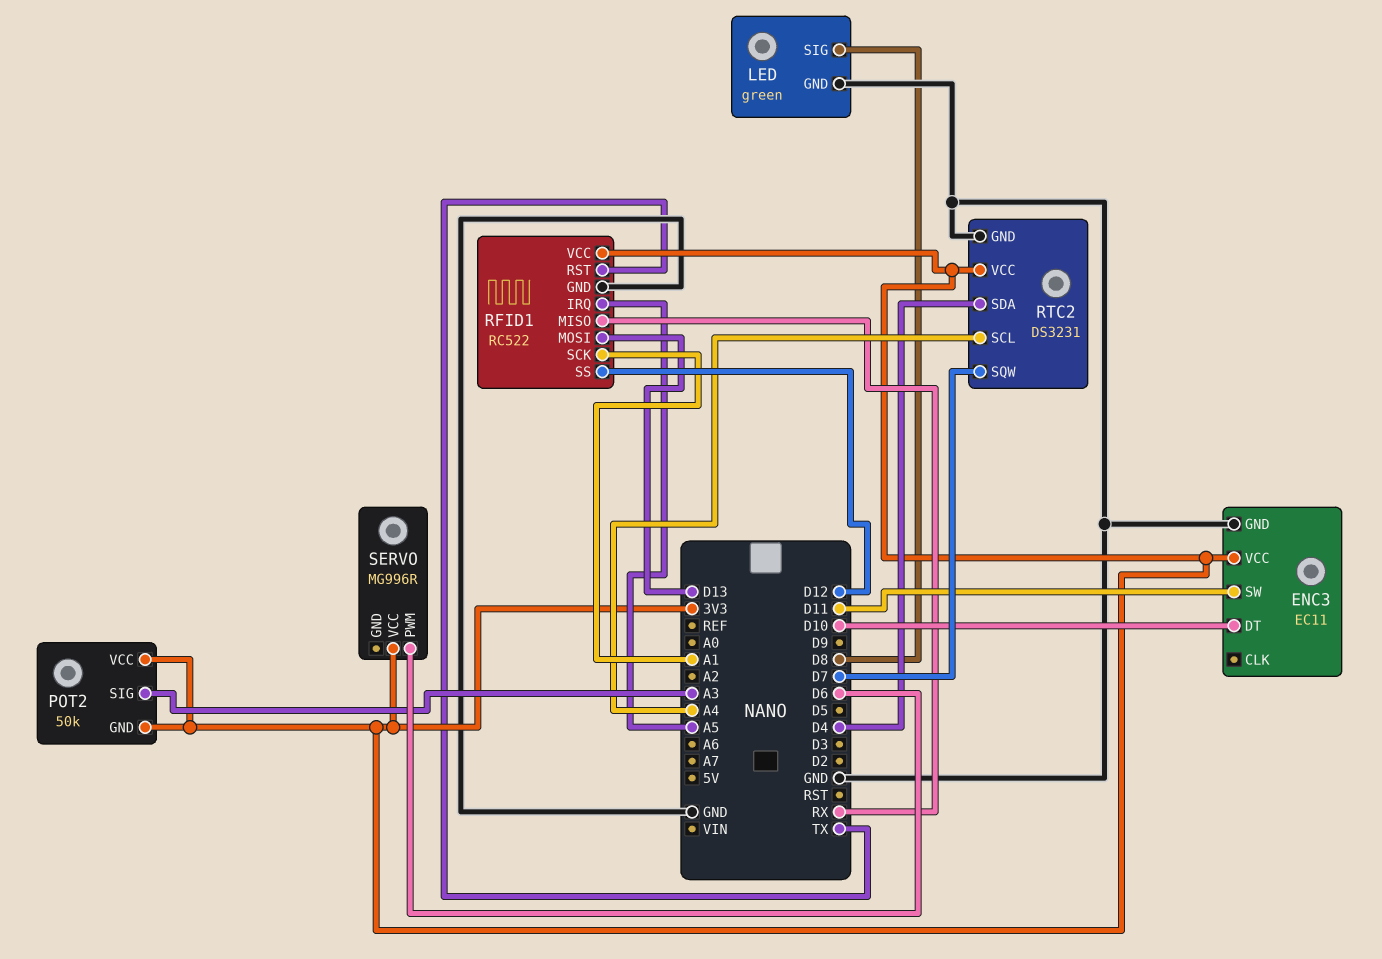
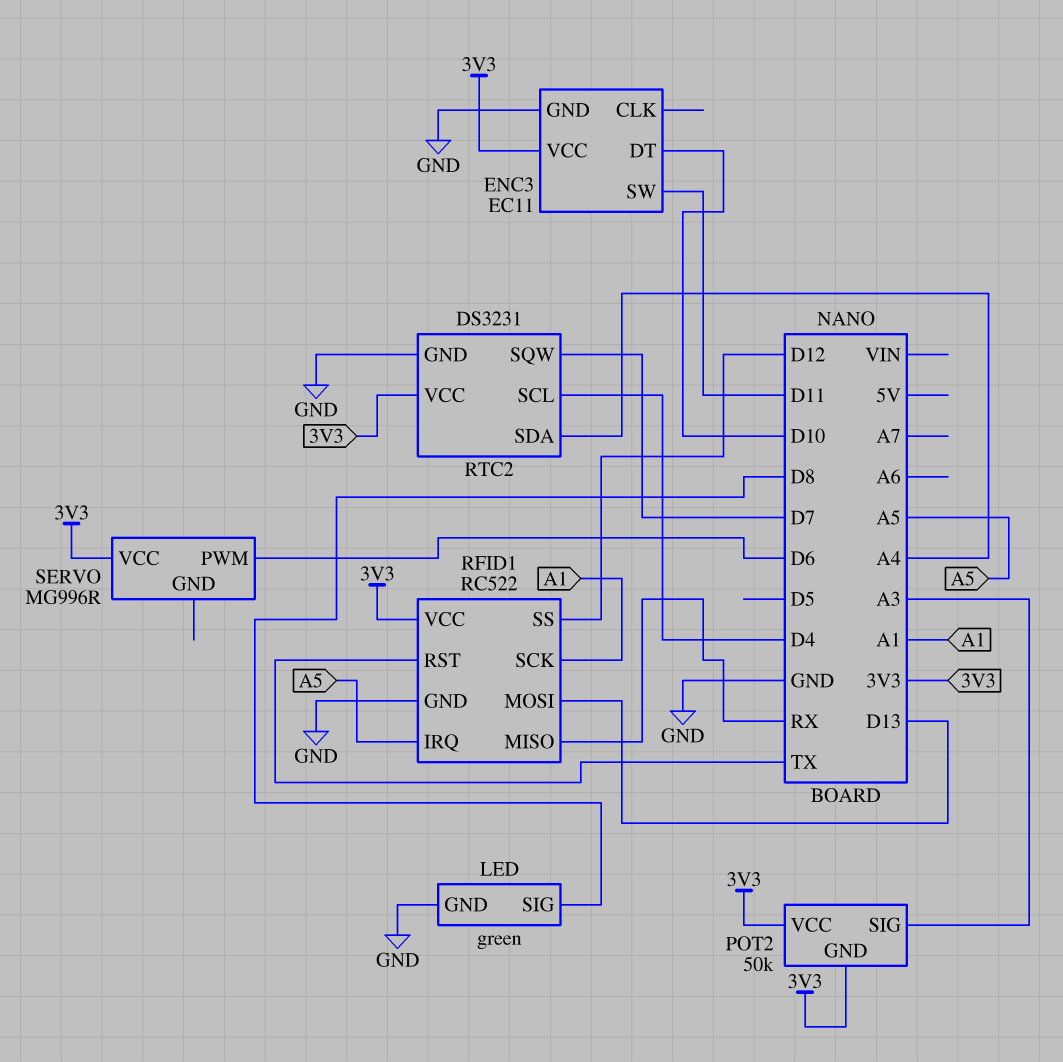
RTC2 pin SCL: A4 -> D4
RTC2 pin SDA: D4 -> A4

